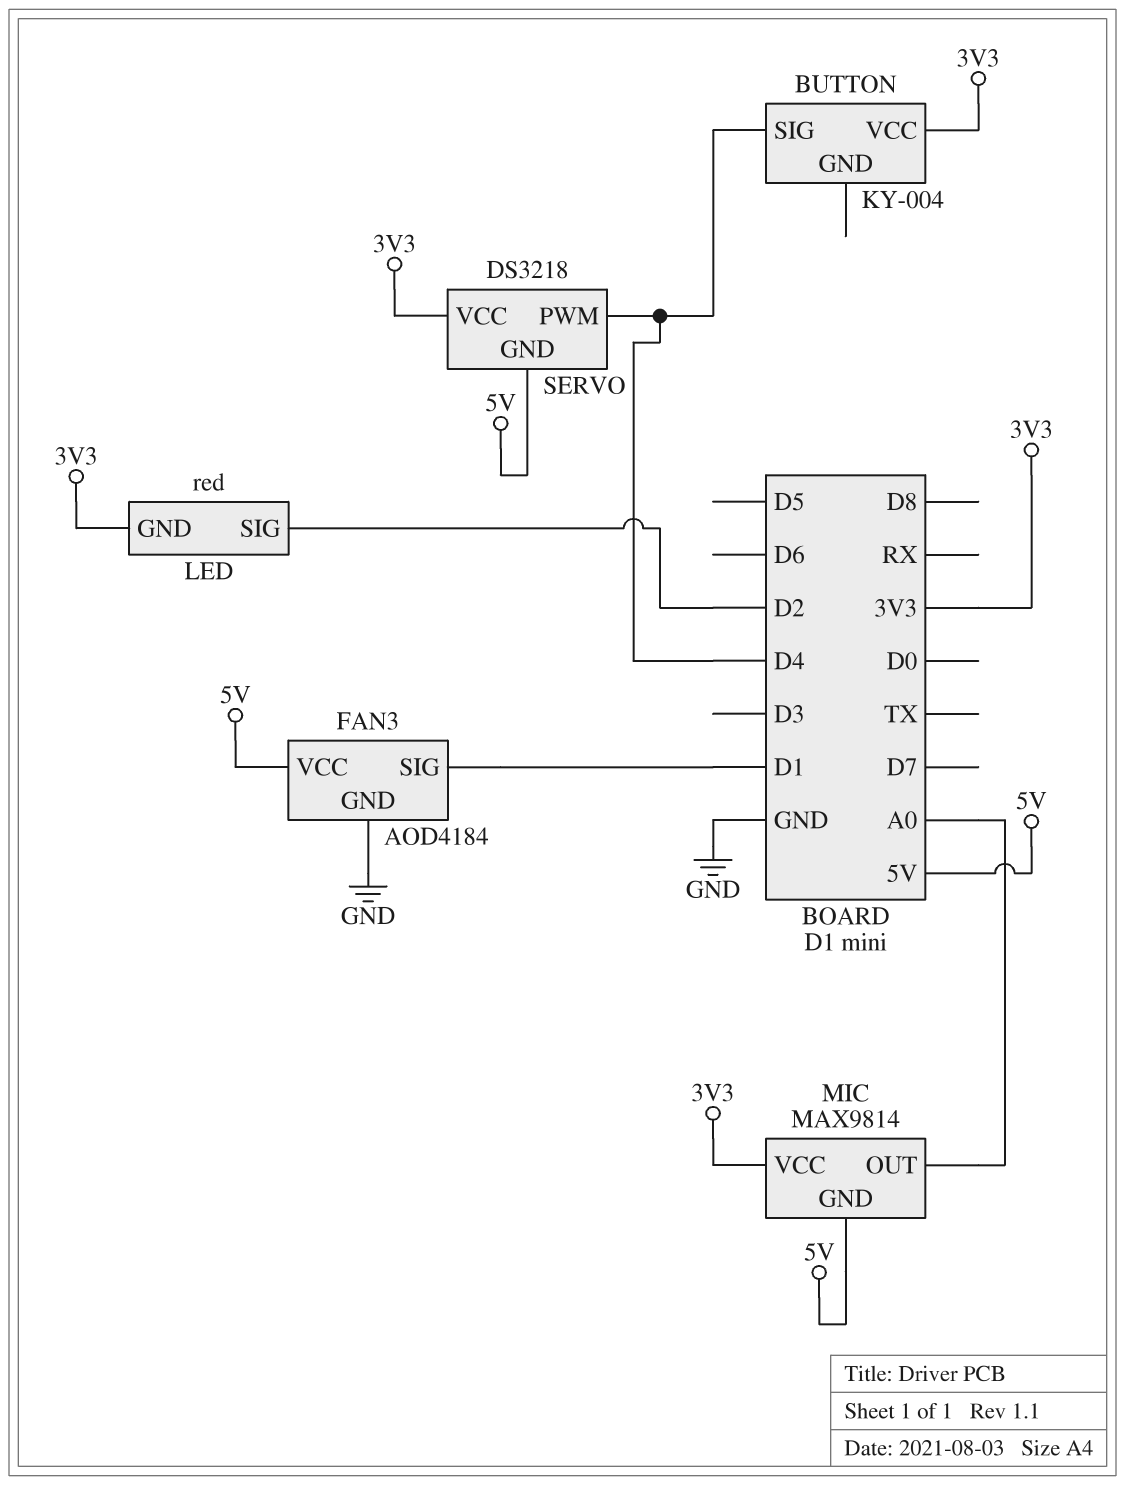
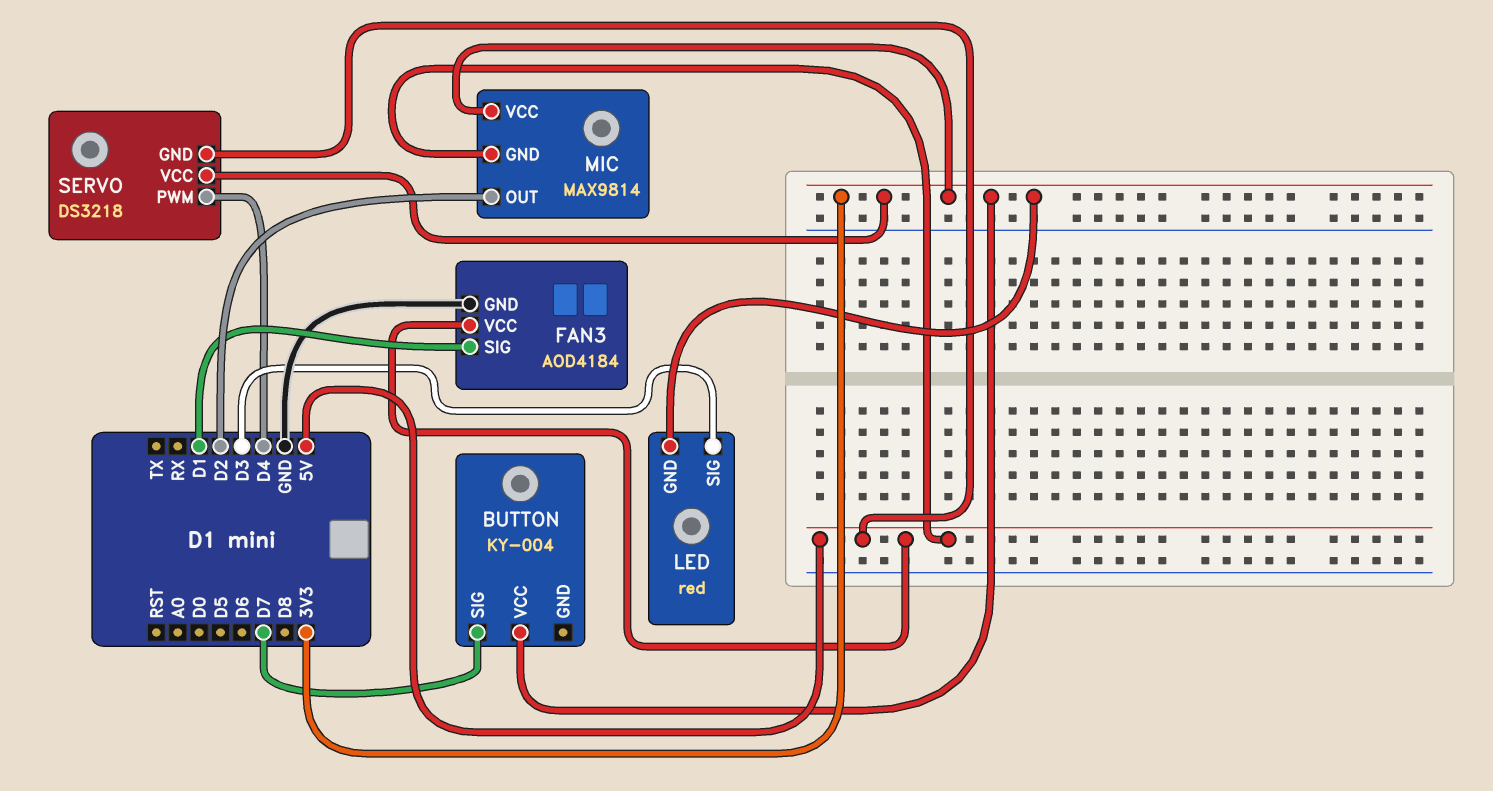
BUTTON pin SIG: D4 -> D7
LED pin SIG: D2 -> D3
MIC pin OUT: A0 -> D2

